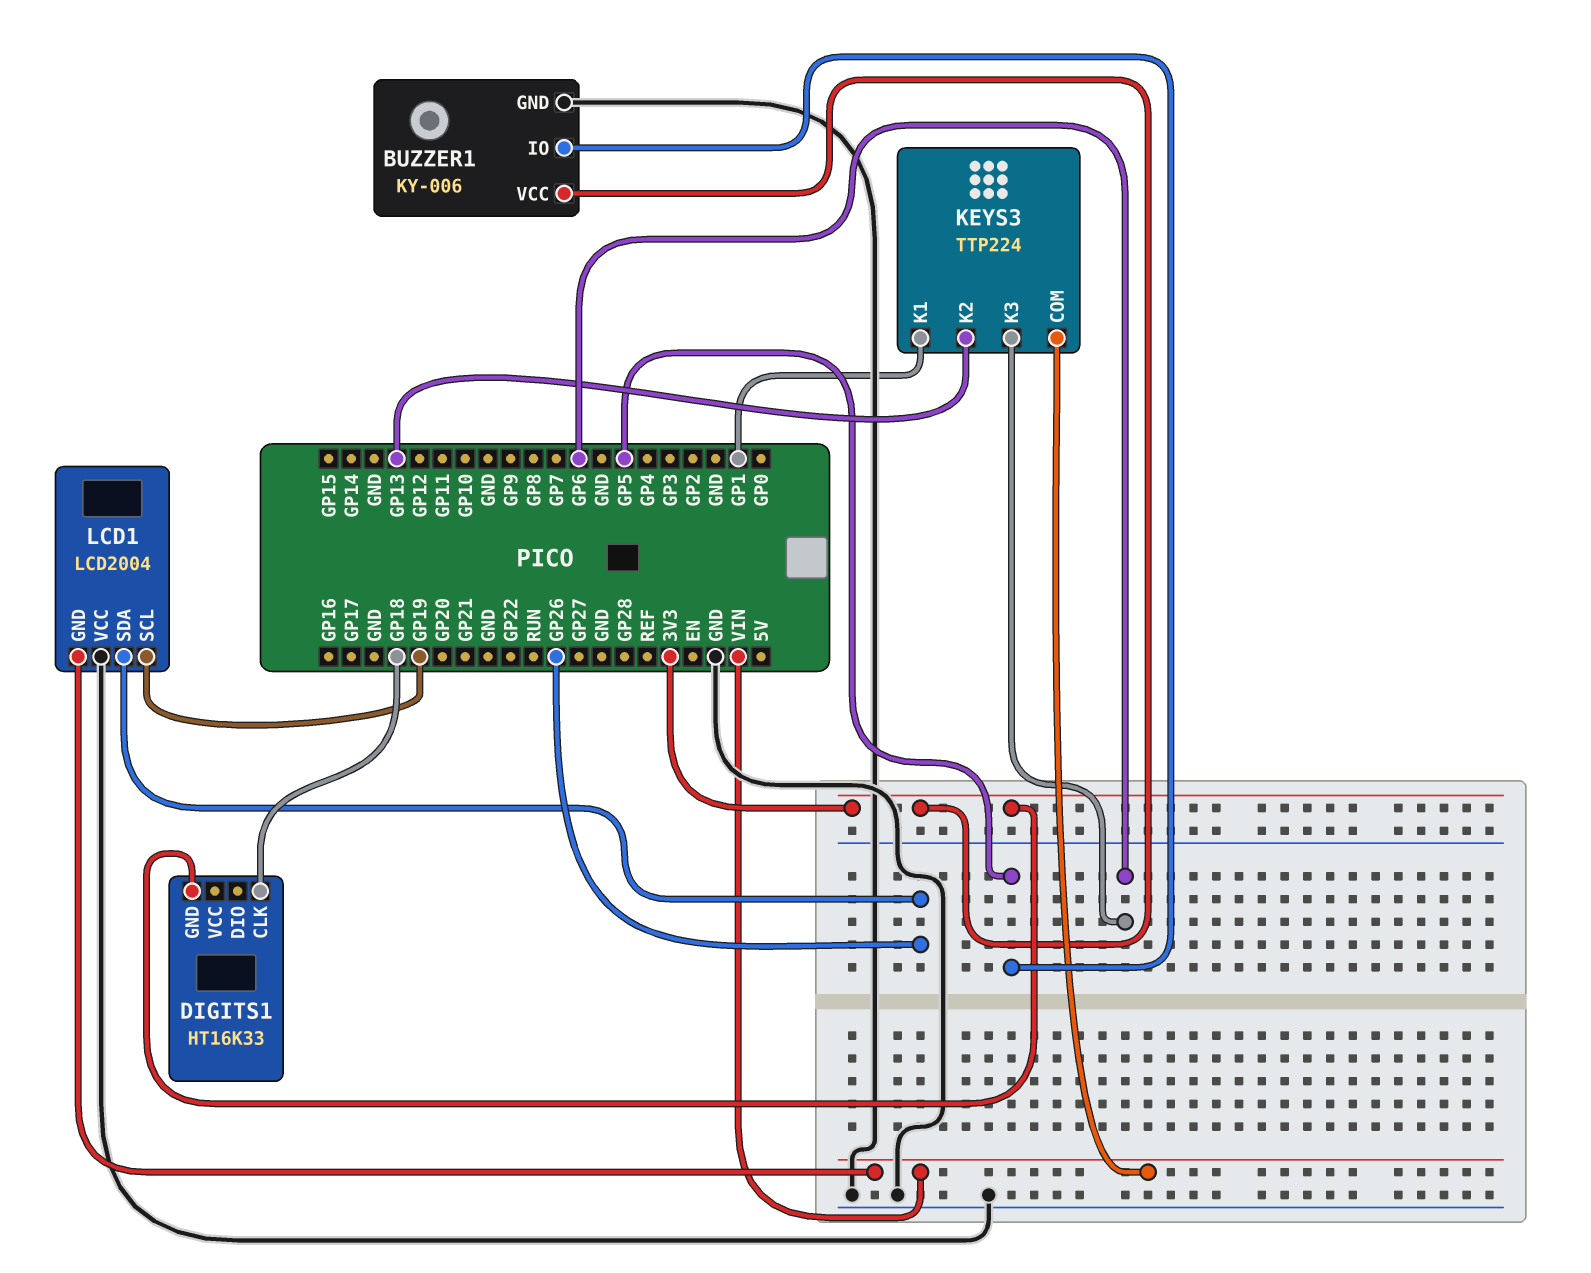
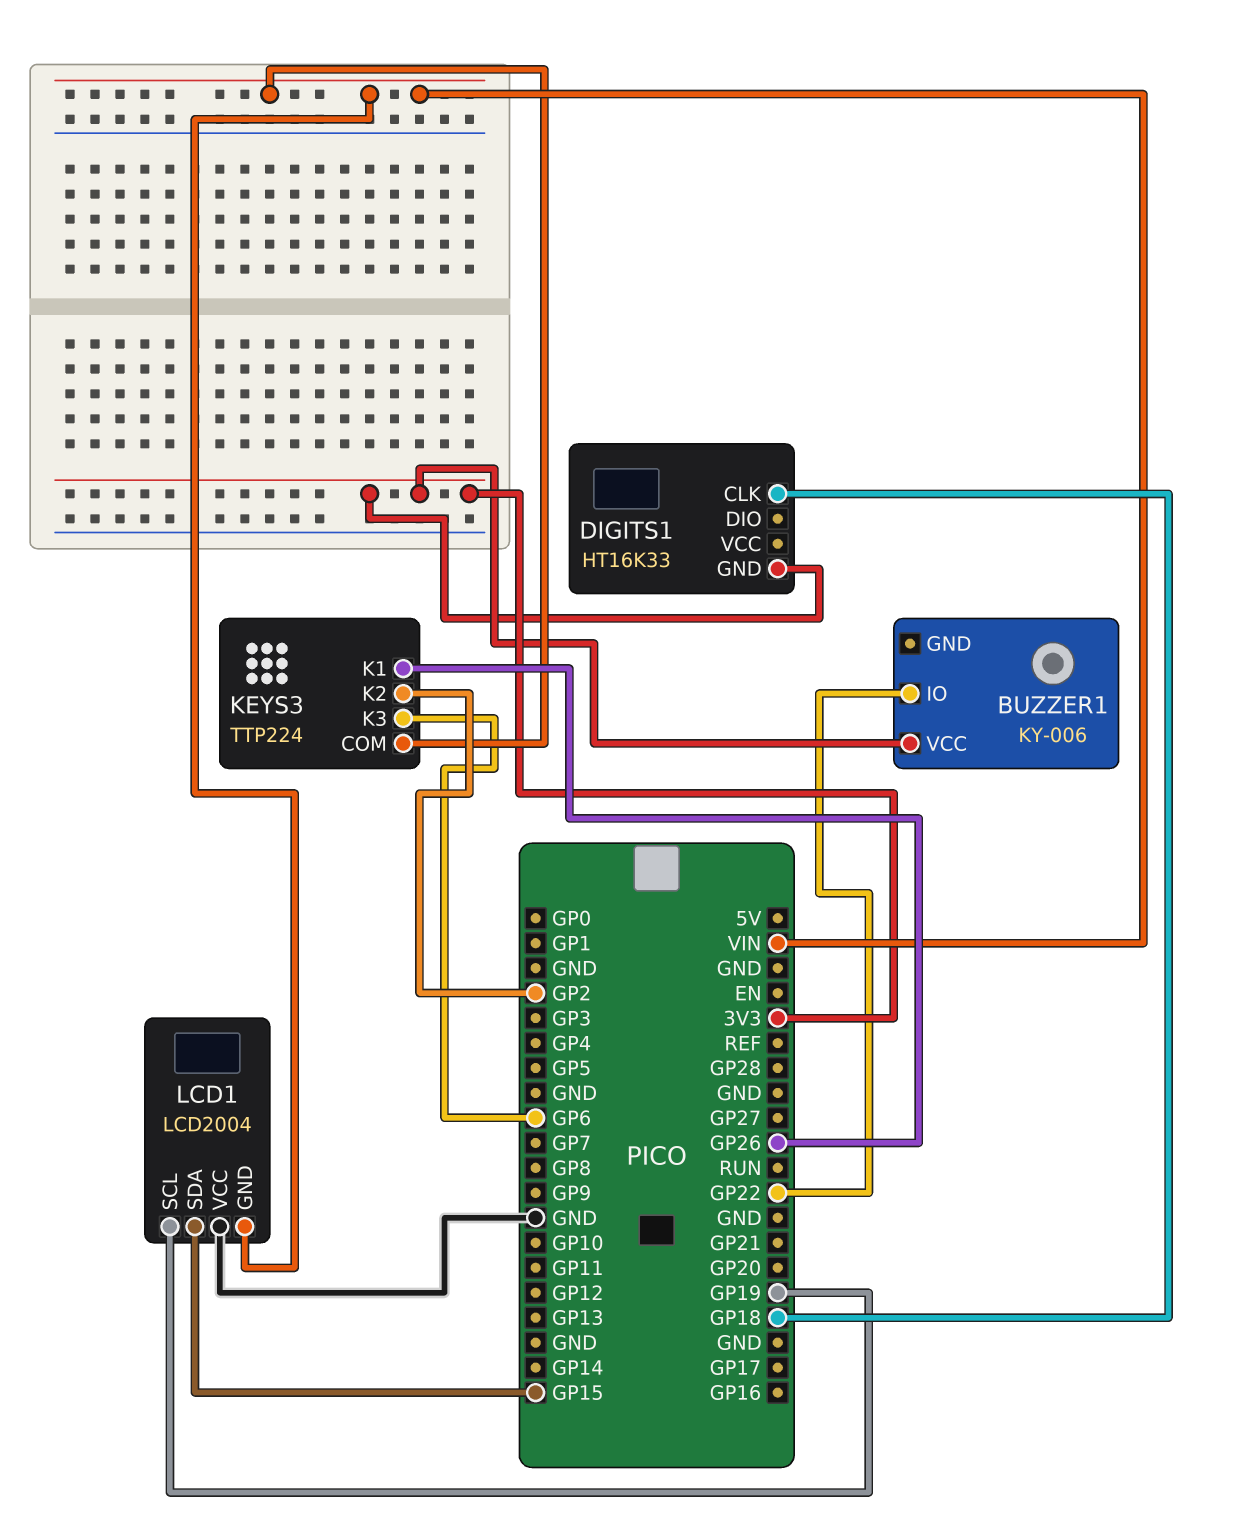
BUZZER1 pin GND: GND -> none
BUZZER1 pin IO: GP5 -> GP22
KEYS3 pin K1: GP1 -> GP26
KEYS3 pin K2: GP13 -> GP2
LCD1 pin SDA: GP26 -> GP15

